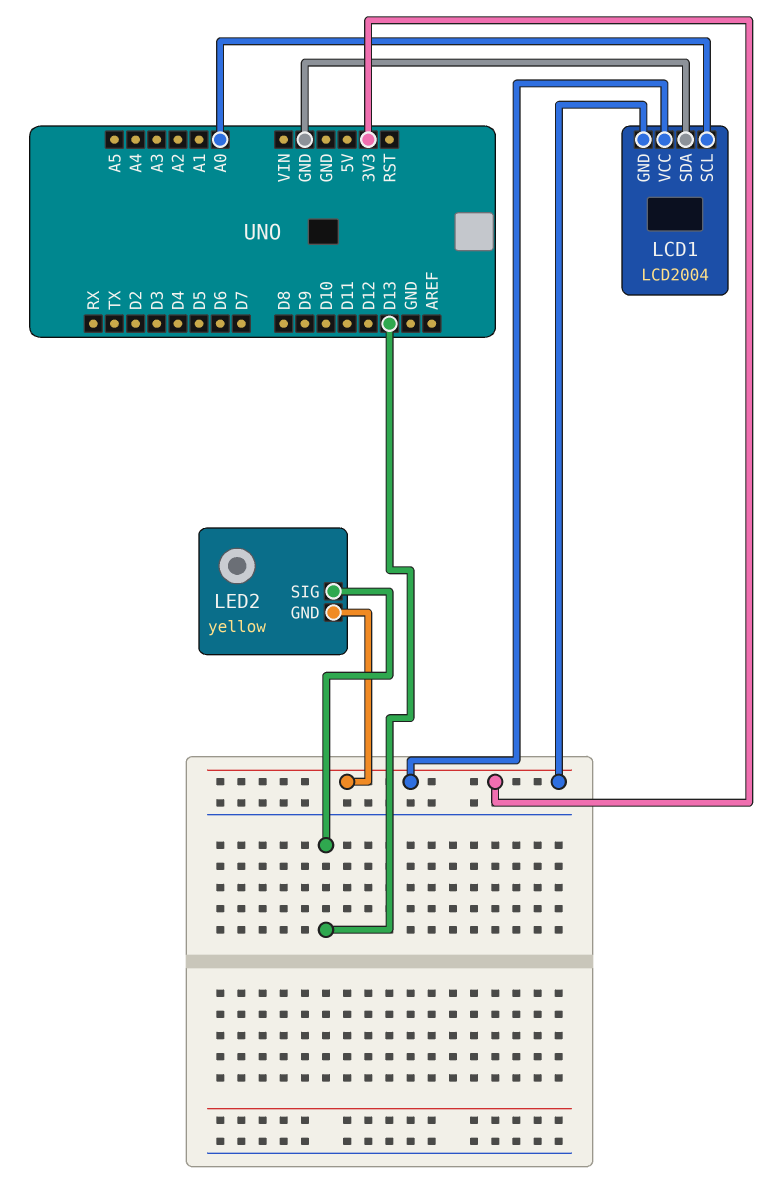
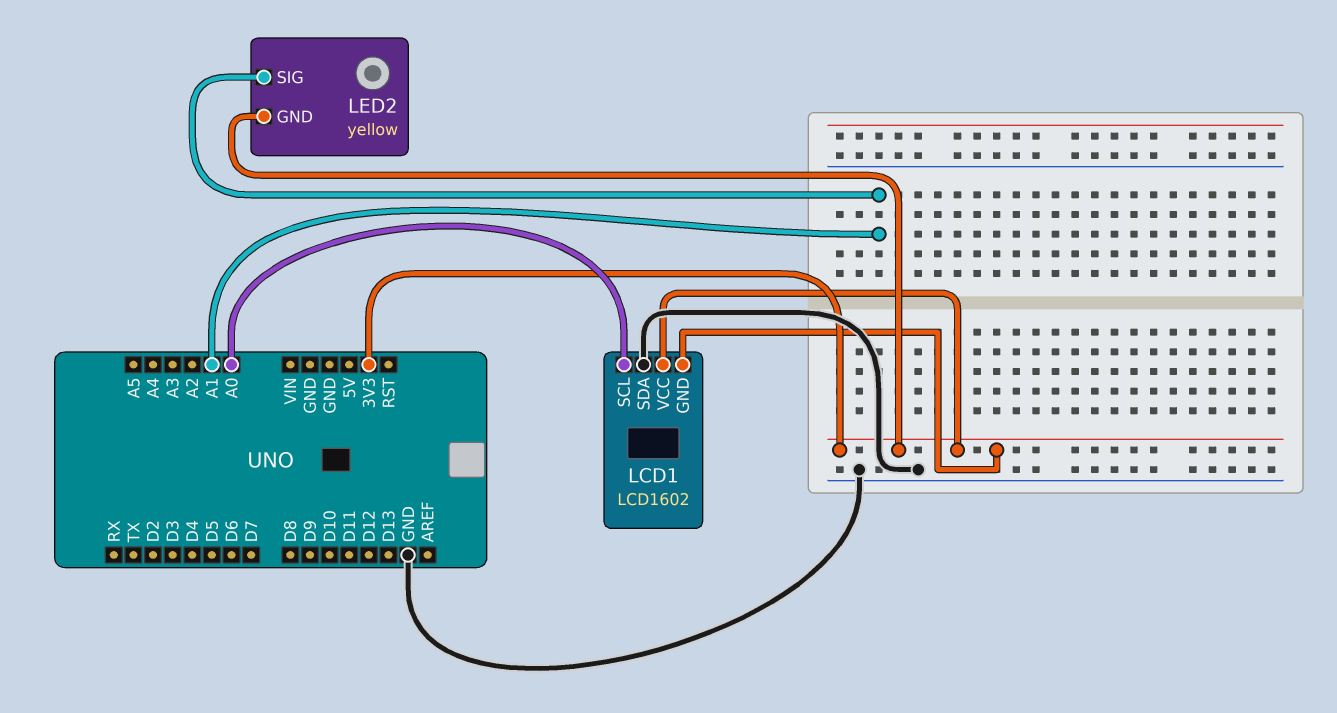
LCD1: LCD2004 -> LCD1602
LED2 pin SIG: D13 -> A1

